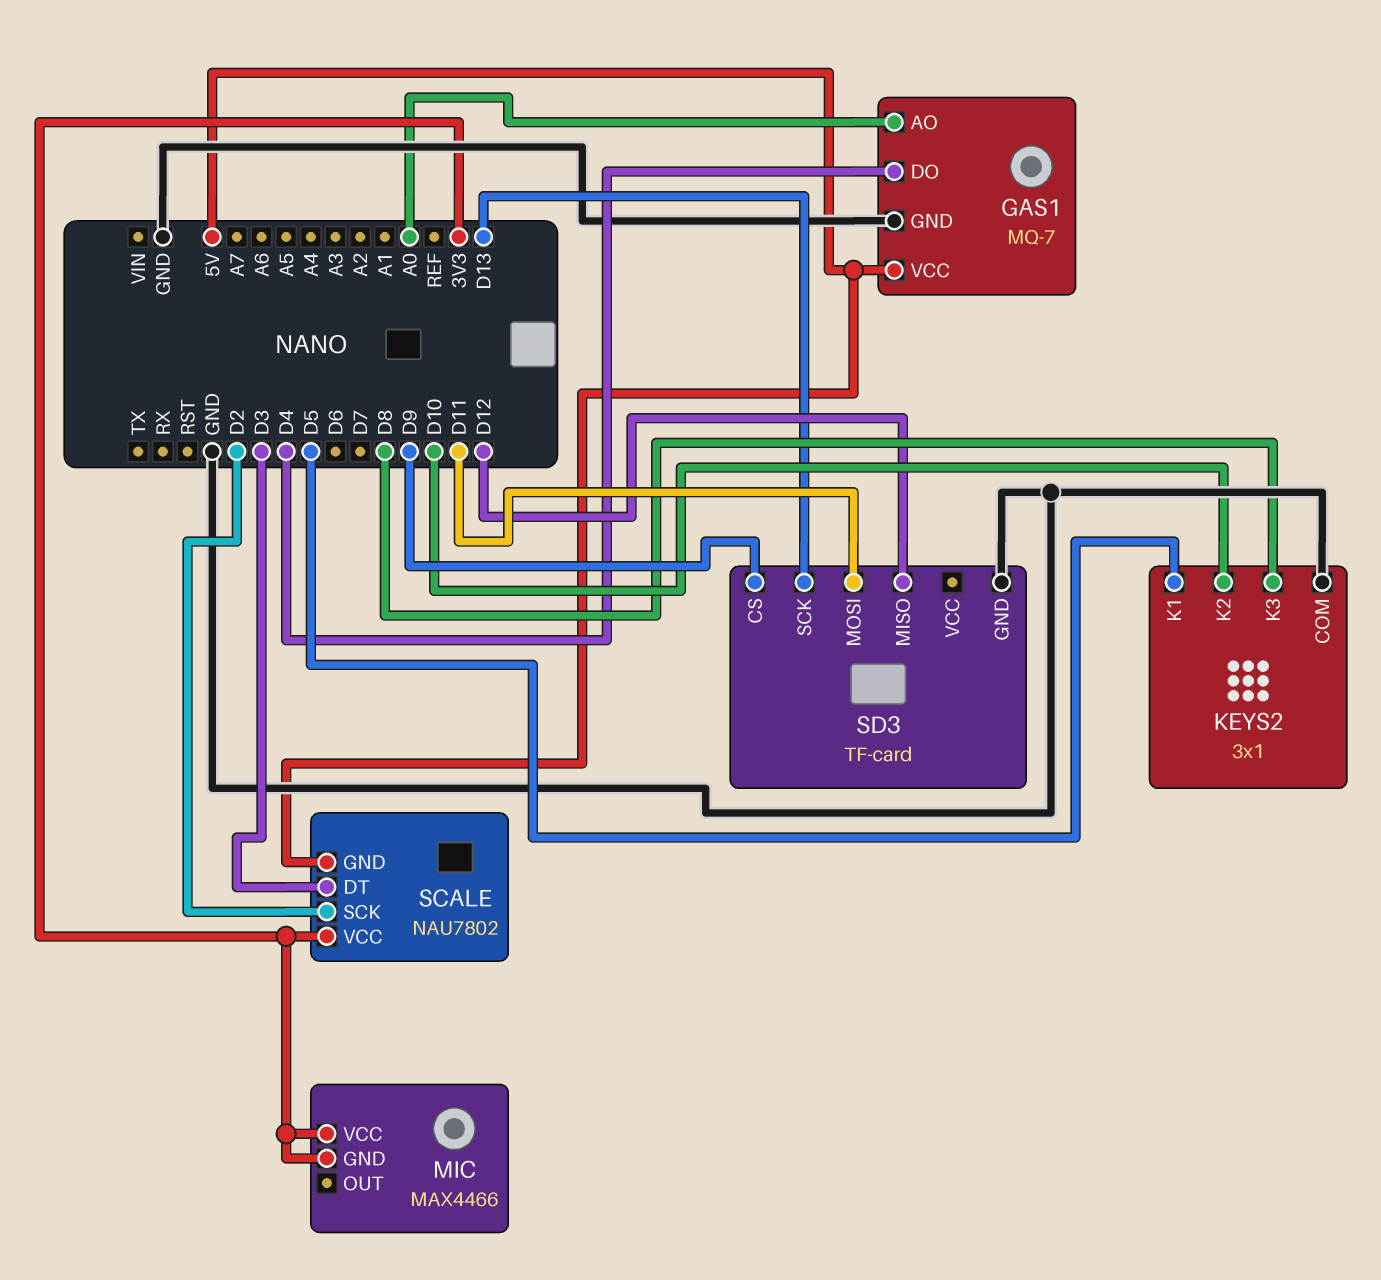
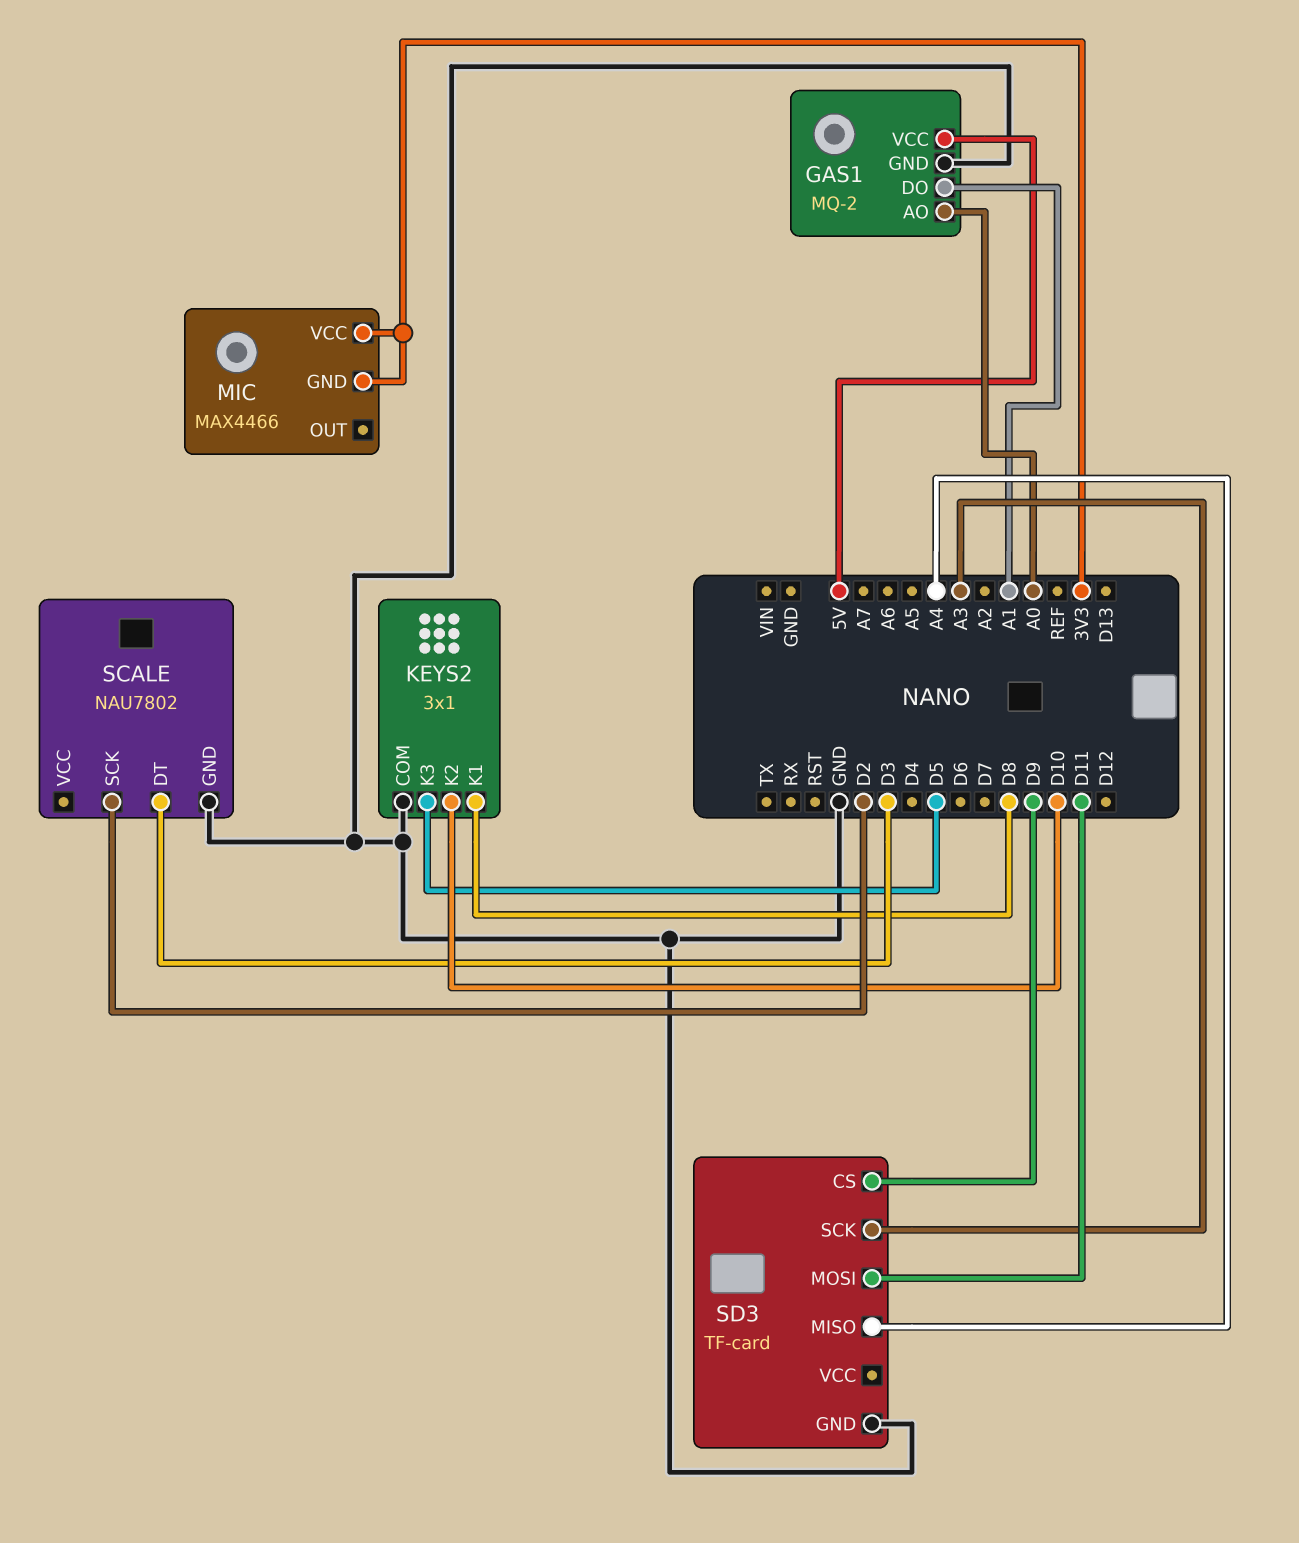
GAS1: MQ-7 -> MQ-2
GAS1 pin DO: D4 -> A1
KEYS2 pin K1: D5 -> D8
KEYS2 pin K3: D8 -> D5
SCALE pin GND: 5V -> GND
SCALE pin VCC: 3V3 -> none
SD3 pin MISO: D12 -> A4
SD3 pin SCK: D13 -> A3

